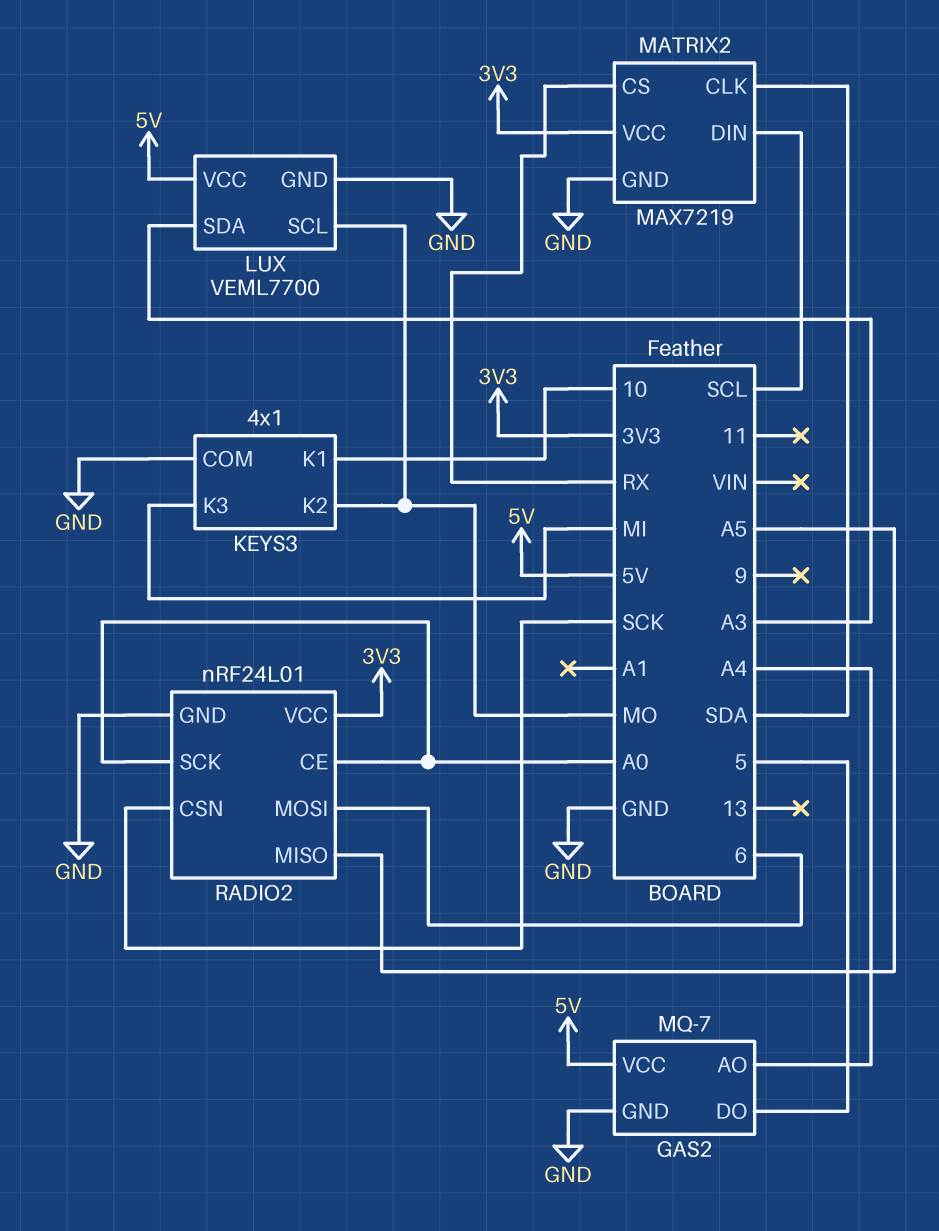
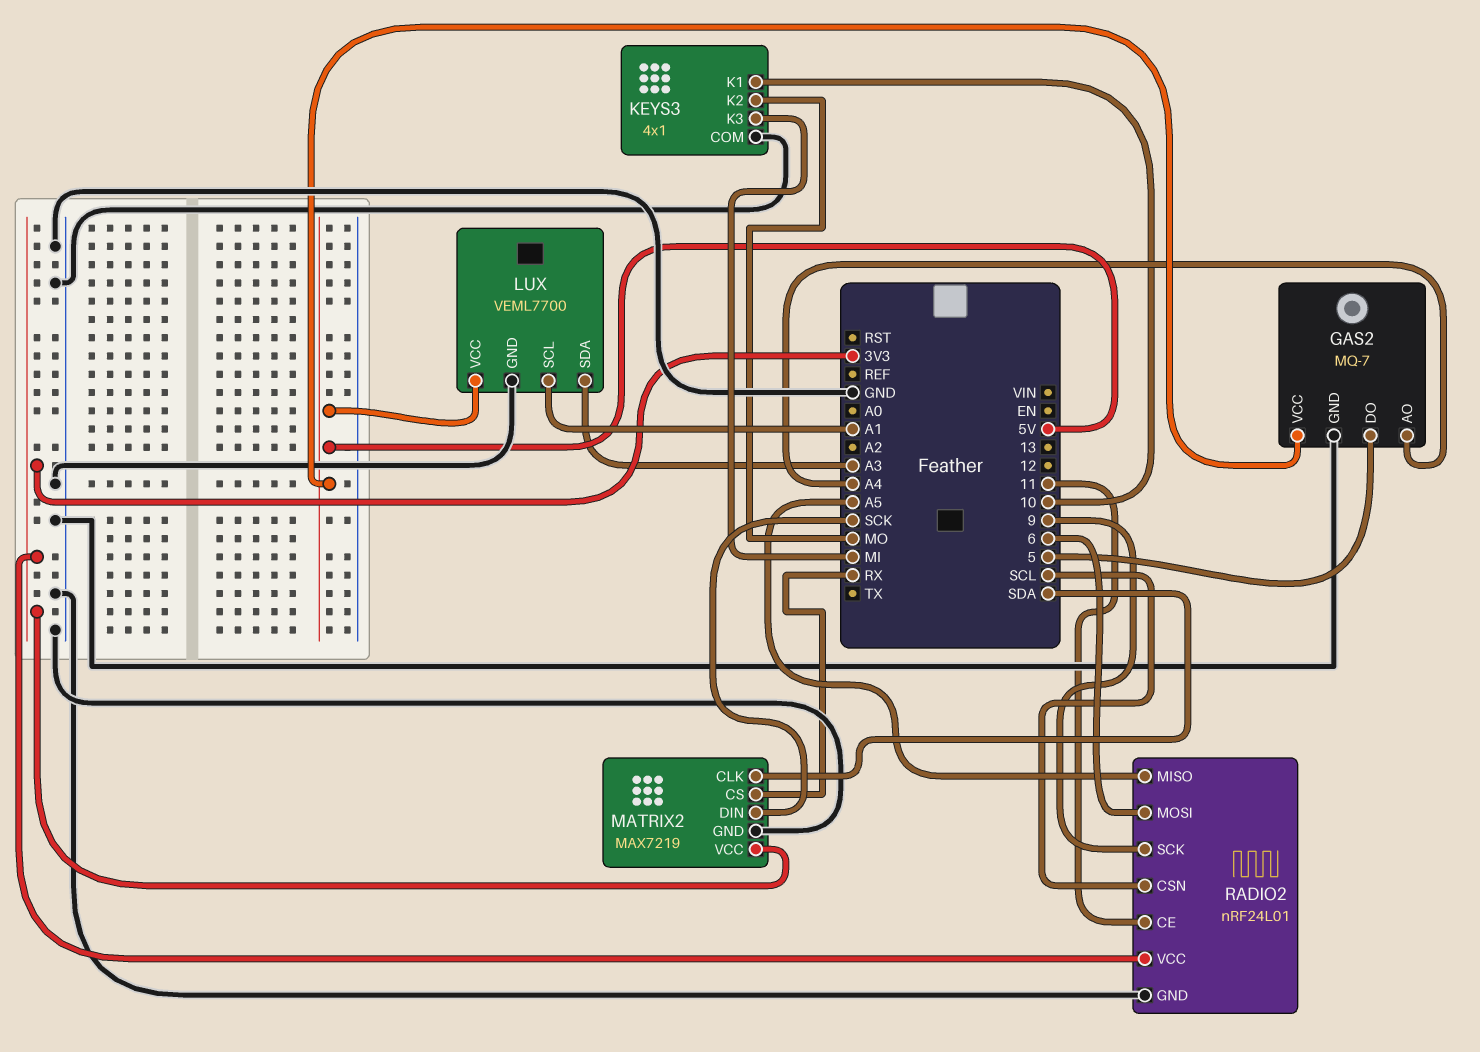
LUX pin SCL: MO -> A1
MATRIX2 pin DIN: SCL -> SCK
RADIO2 pin CE: A0 -> 11
RADIO2 pin CSN: SCK -> SCL
RADIO2 pin SCK: A0 -> 9

